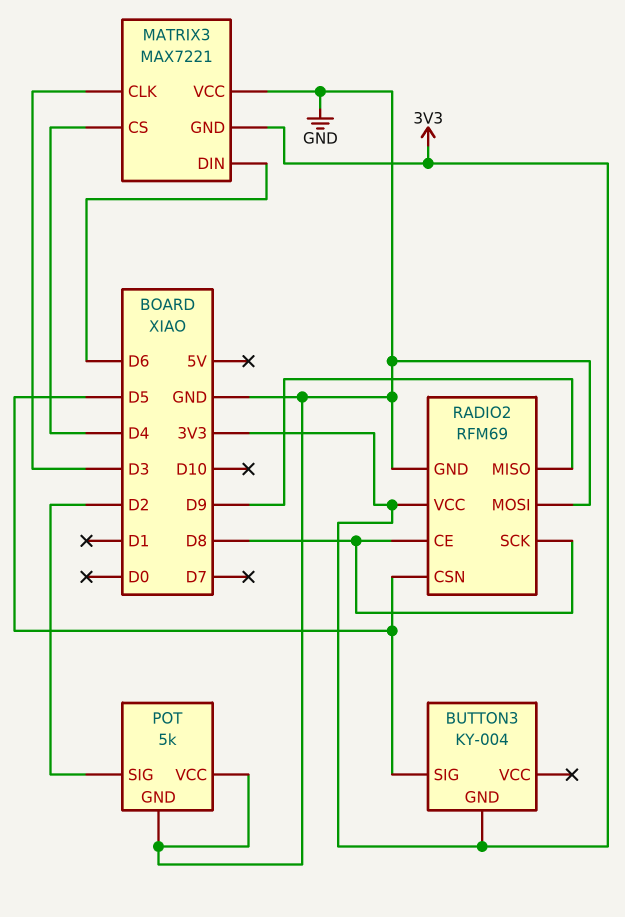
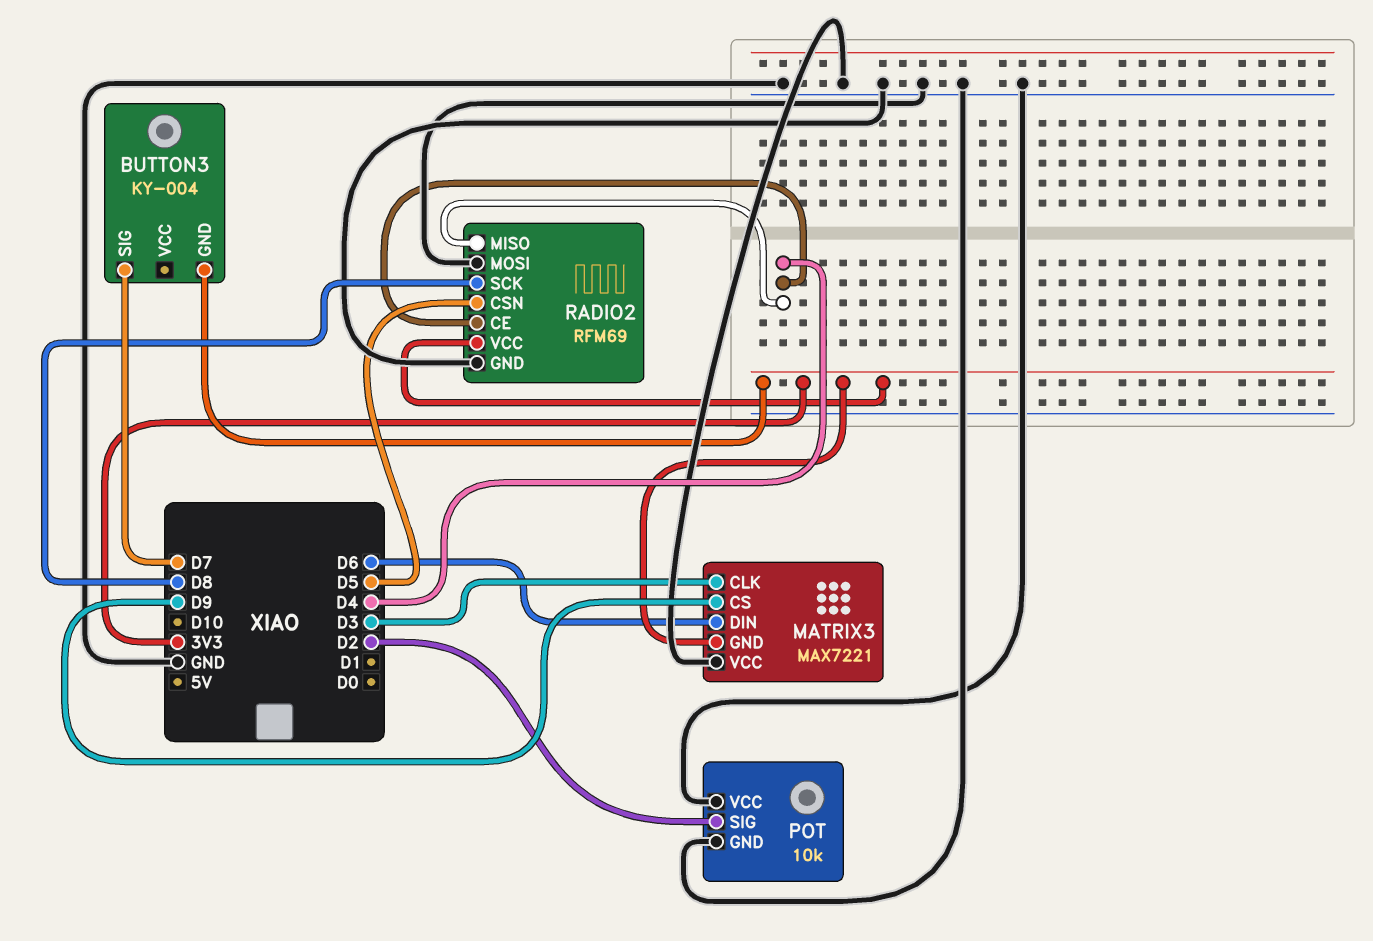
BUTTON3 pin SIG: D5 -> D7
MATRIX3 pin CS: D4 -> D9
POT: 5k -> 10k
RADIO2 pin CE: D8 -> D4
RADIO2 pin MISO: D9 -> D4

